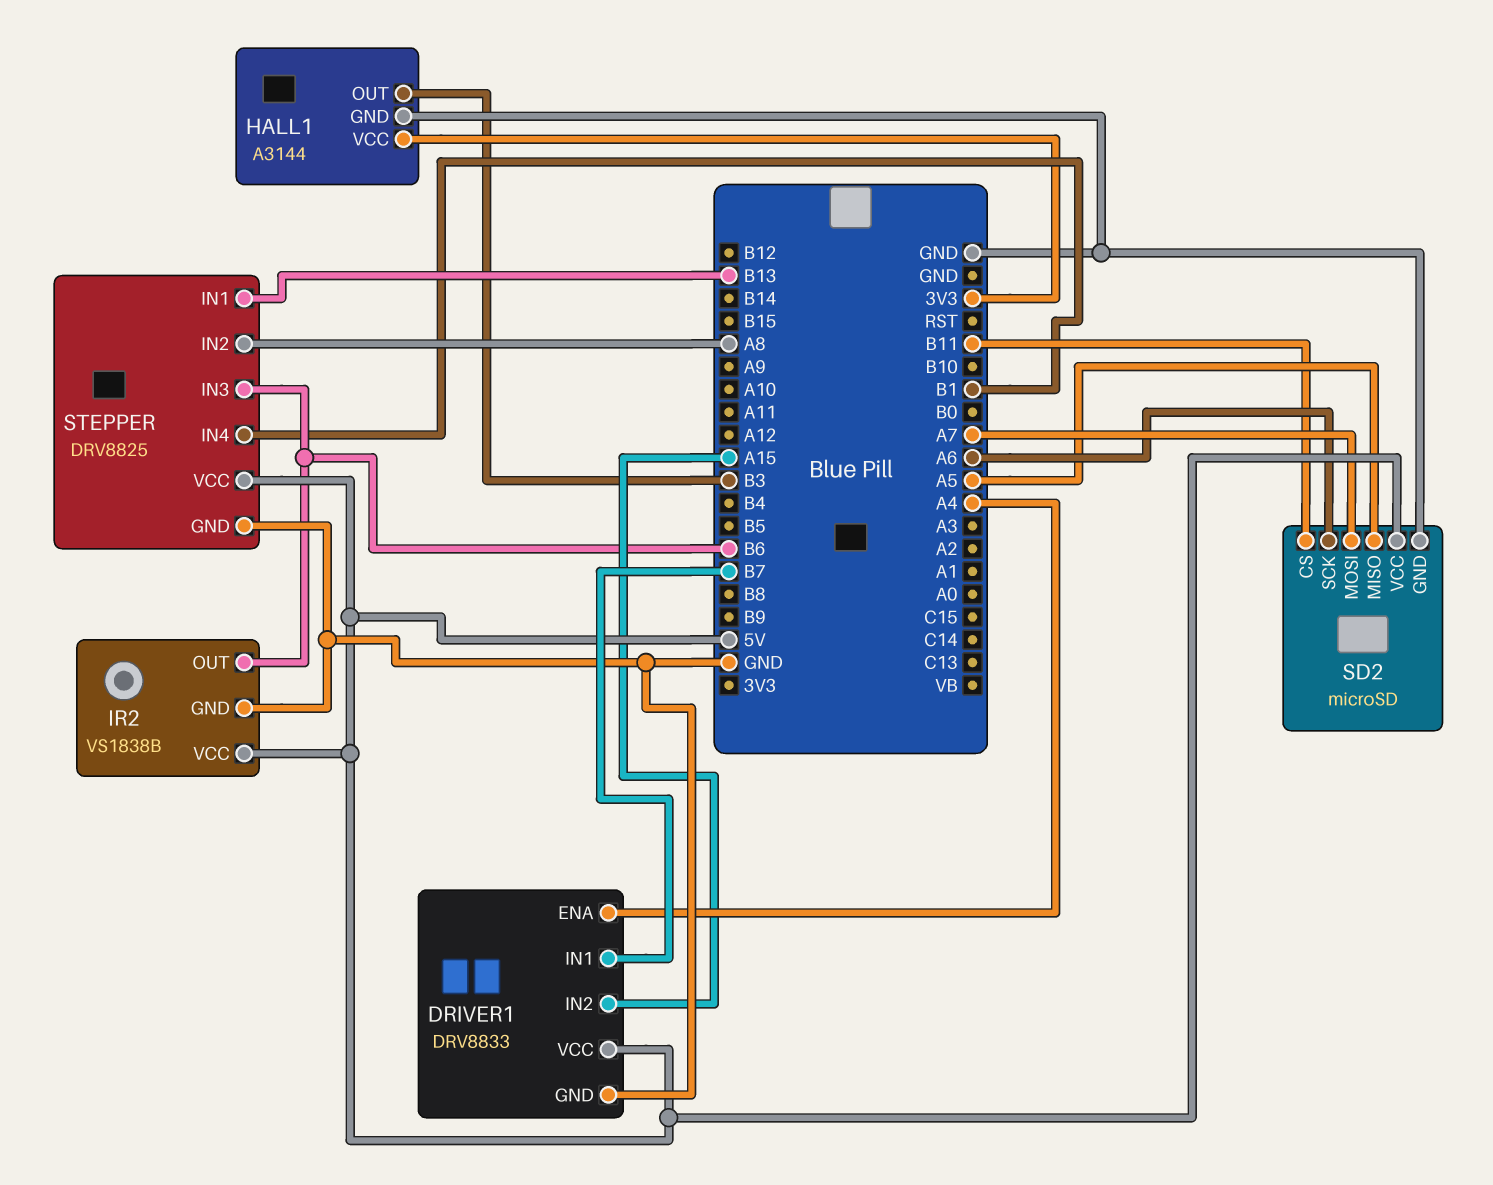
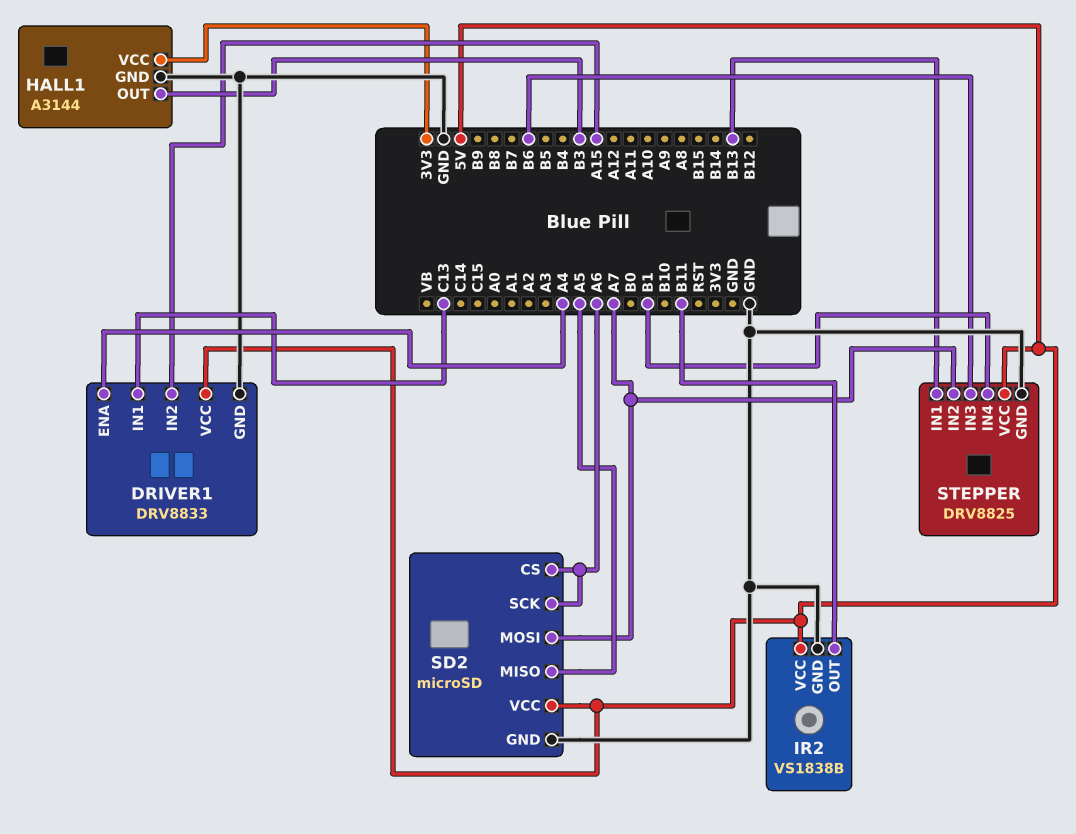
DRIVER1 pin IN1: B7 -> C13
IR2 pin OUT: B6 -> B11
SD2 pin CS: B11 -> A6
STEPPER pin IN2: A8 -> A7

